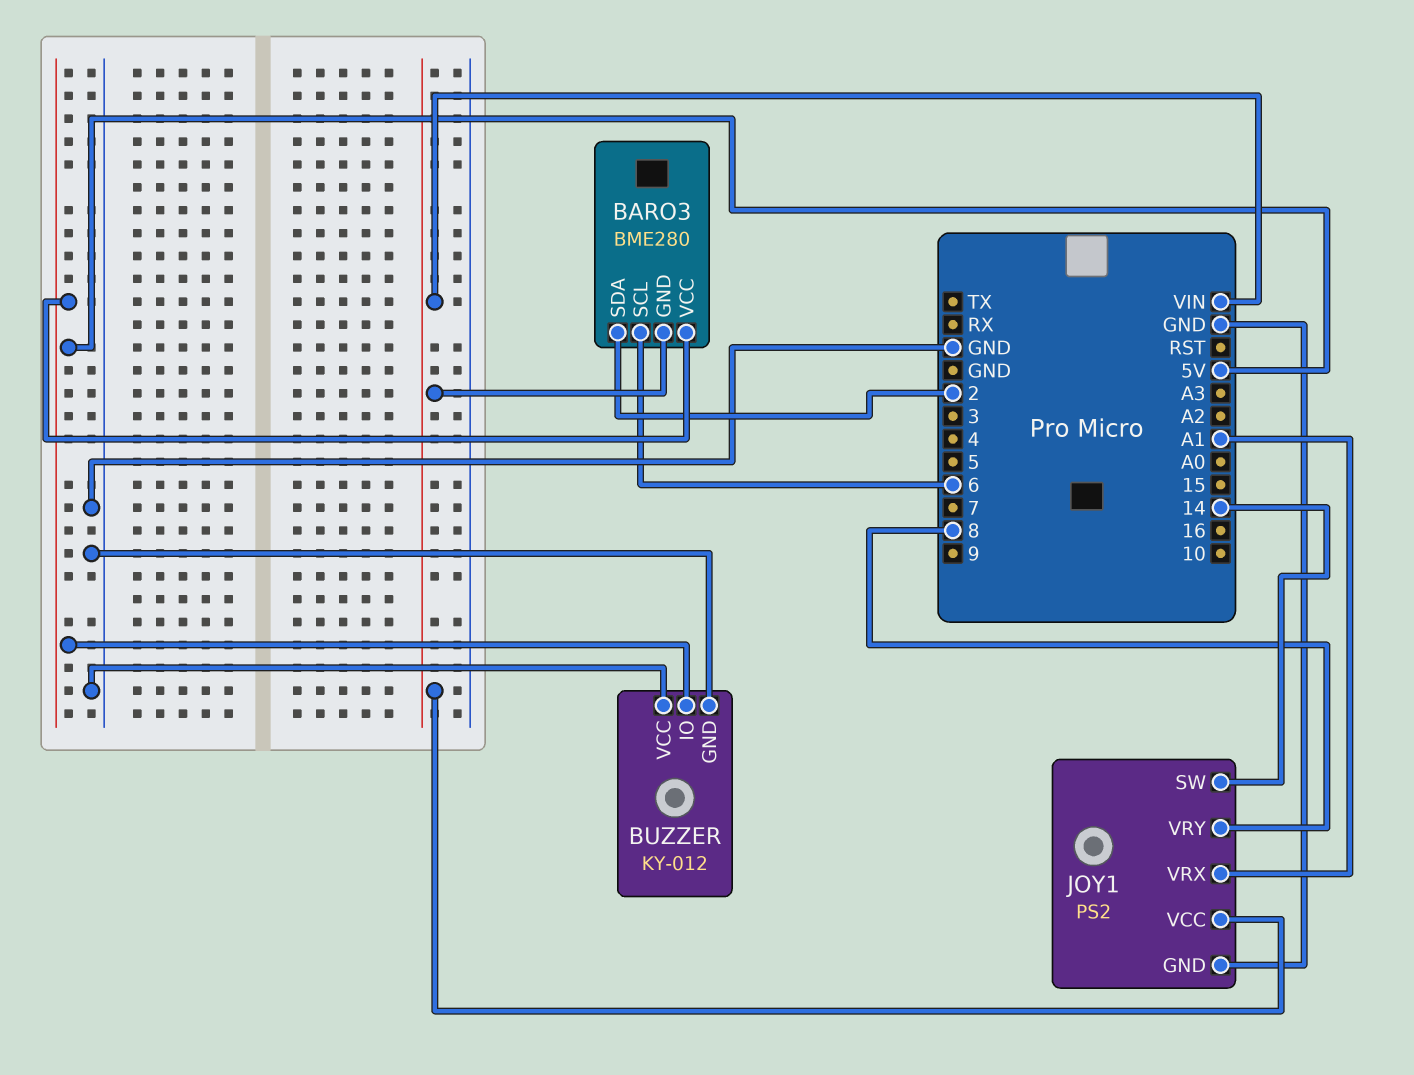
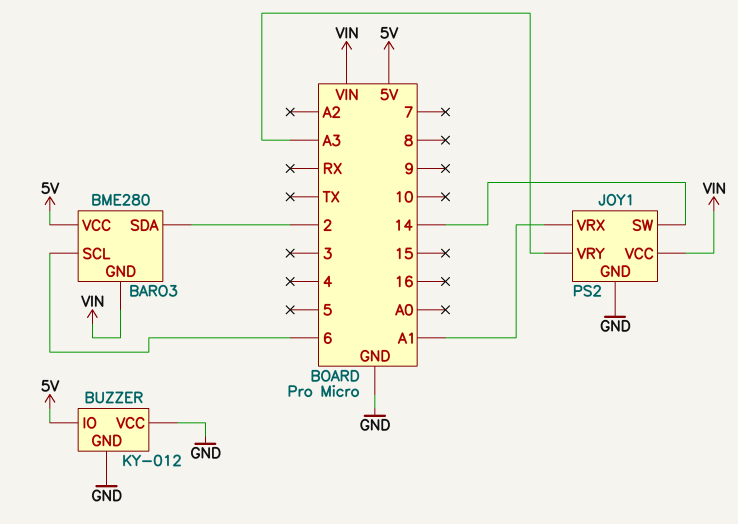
JOY1 pin VRY: 8 -> A3

